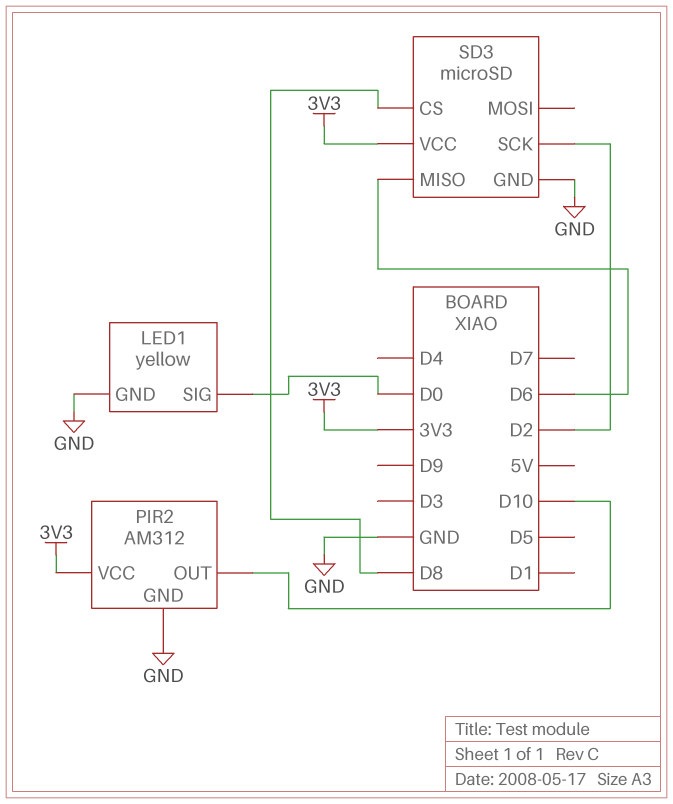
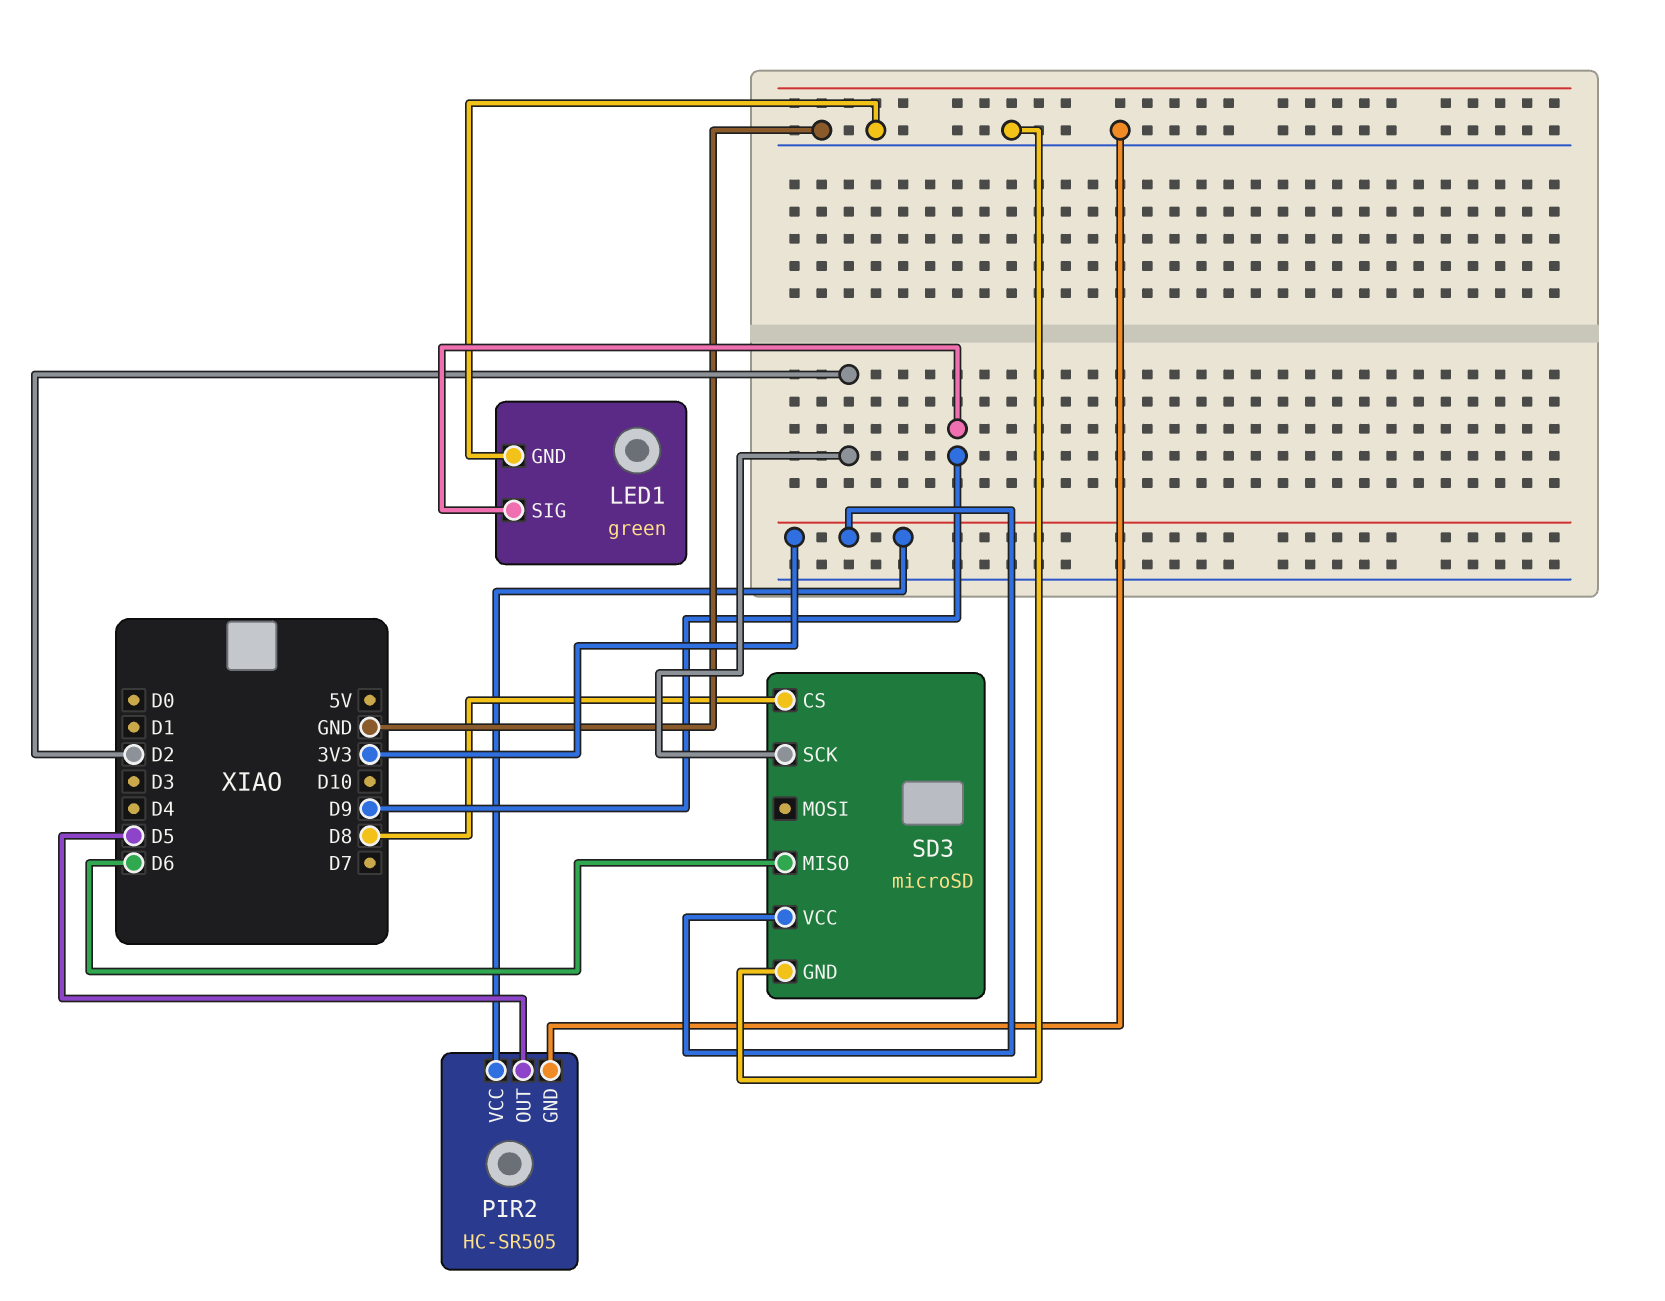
LED1: yellow -> green
LED1 pin SIG: D0 -> D9
PIR2: AM312 -> HC-SR505
PIR2 pin OUT: D10 -> D5

